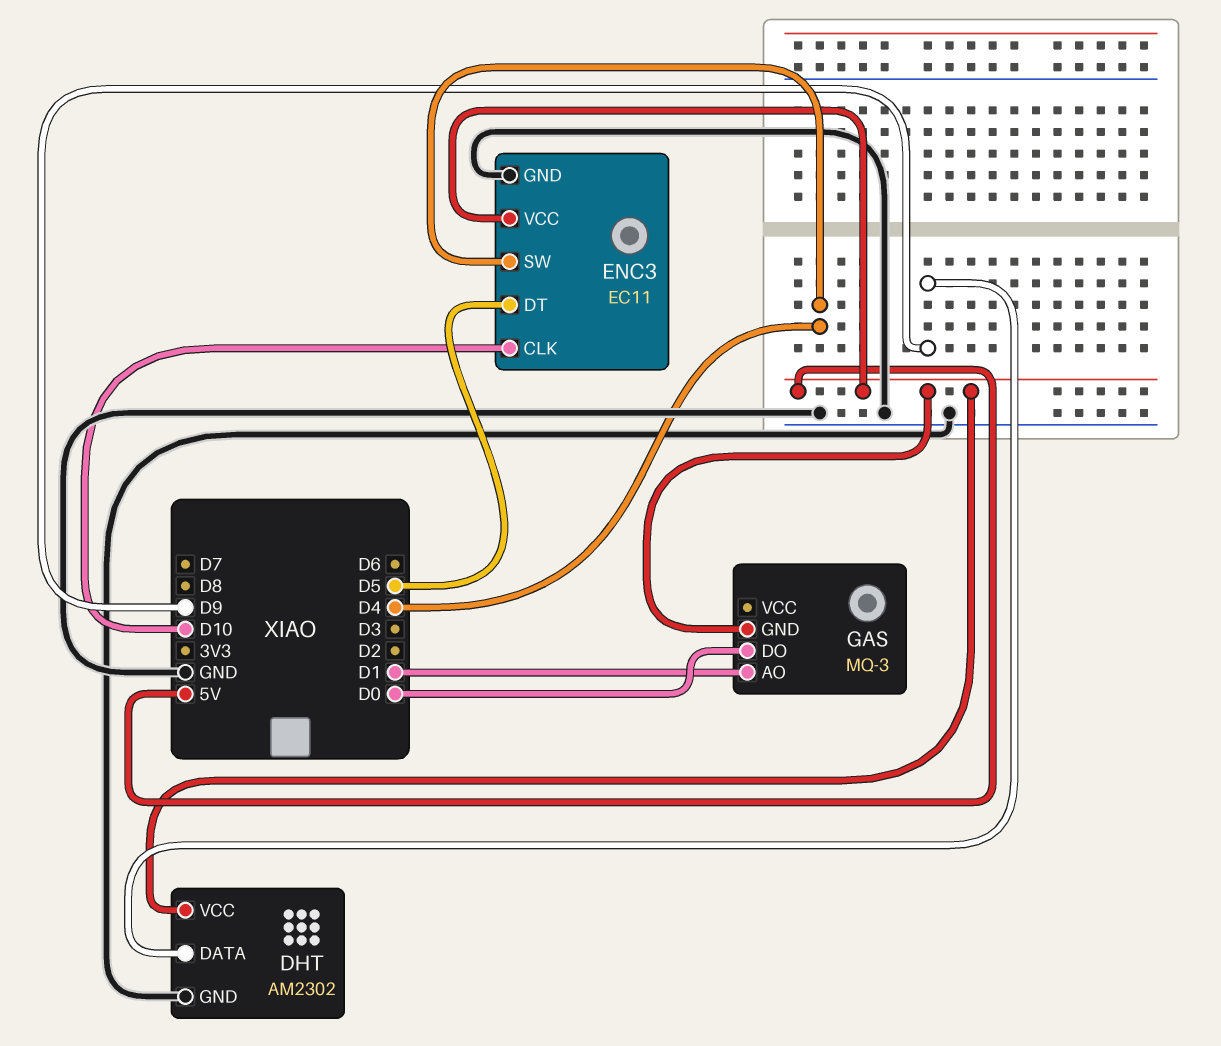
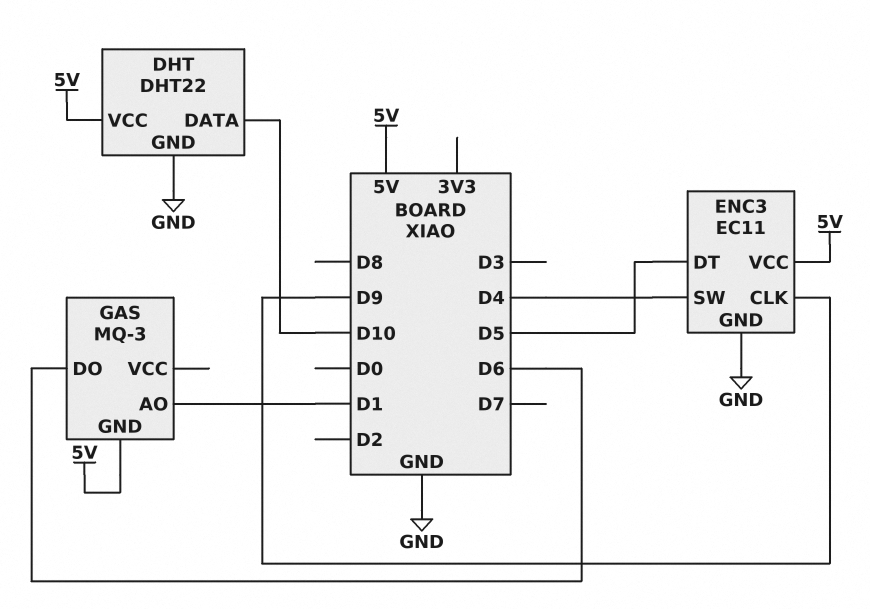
DHT: AM2302 -> DHT22
DHT pin DATA: D9 -> D10
ENC3 pin CLK: D10 -> D9
GAS pin DO: D0 -> D6

